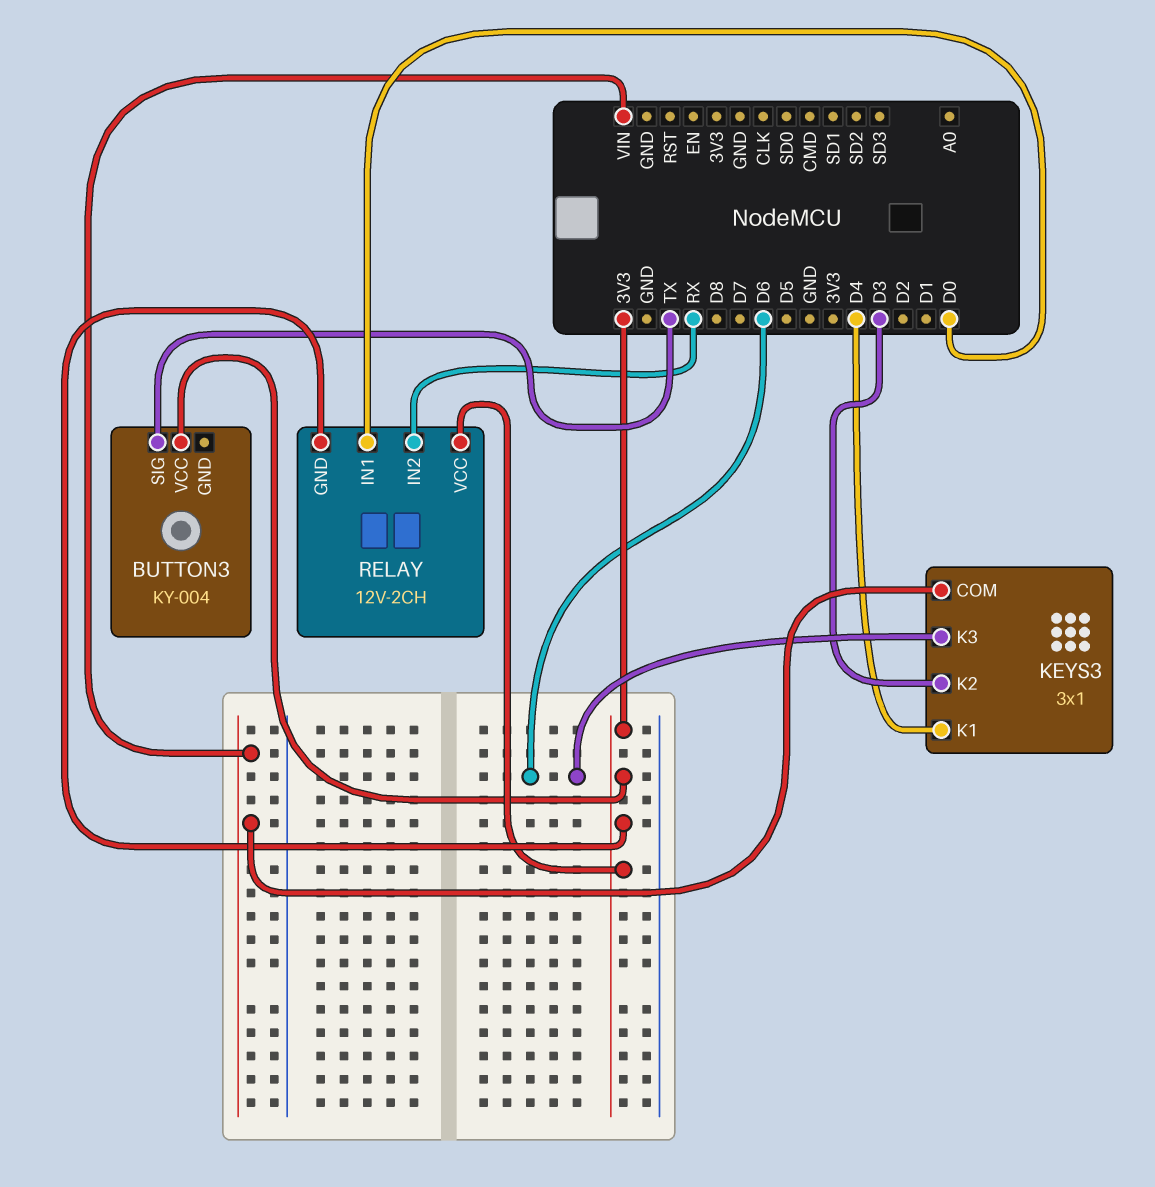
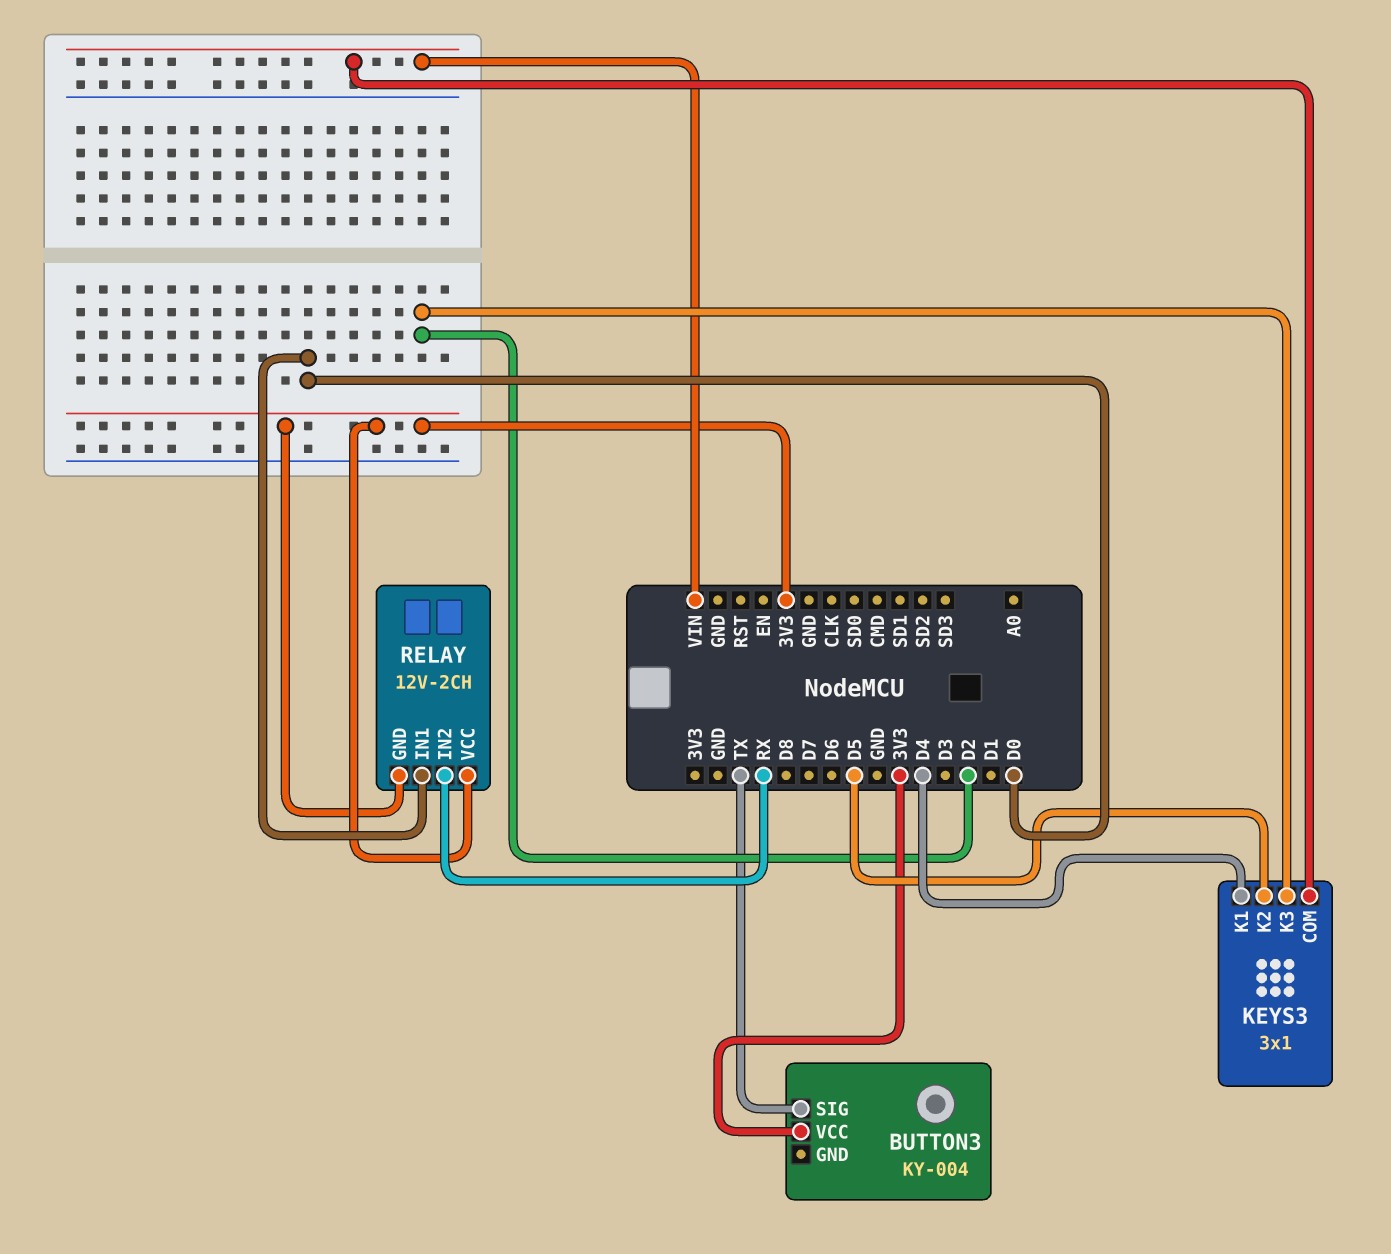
KEYS3 pin K2: D3 -> D5
KEYS3 pin K3: D6 -> D2

